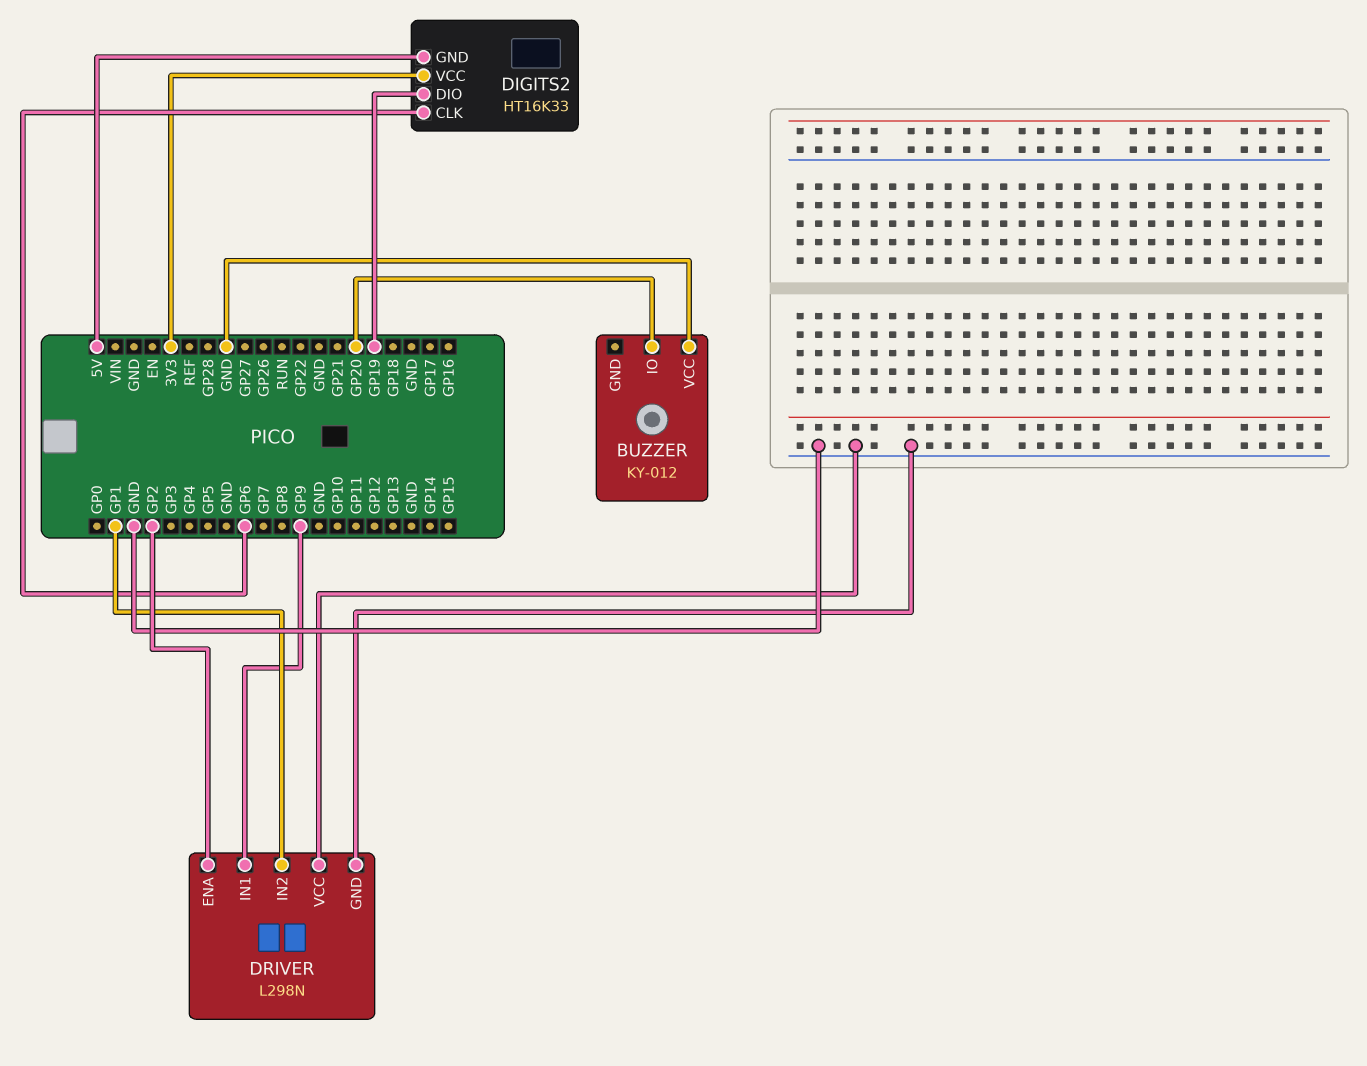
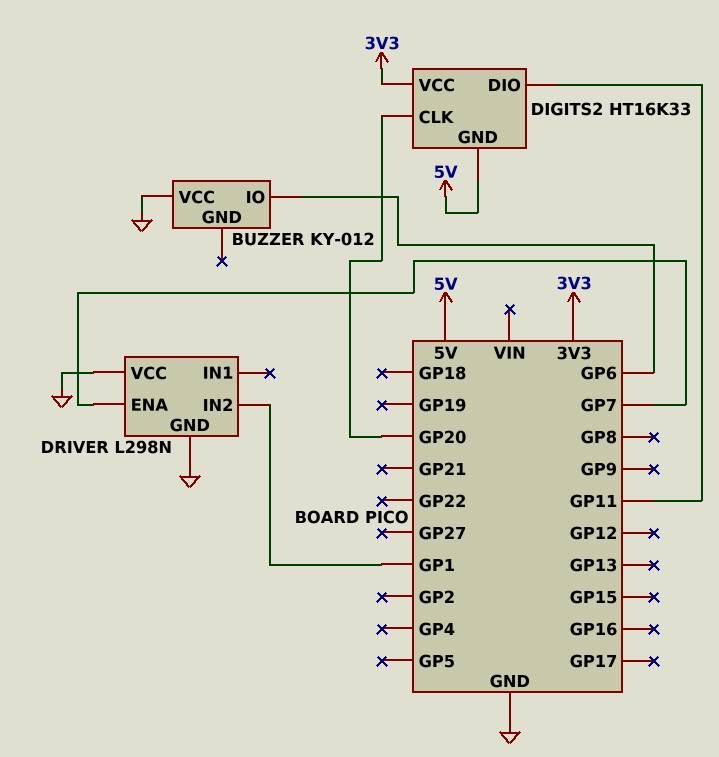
BUZZER pin IO: GP20 -> GP6
DIGITS2 pin CLK: GP6 -> GP20
DIGITS2 pin DIO: GP19 -> GP11
DRIVER pin ENA: GP2 -> GP7
DRIVER pin IN1: GP9 -> none

